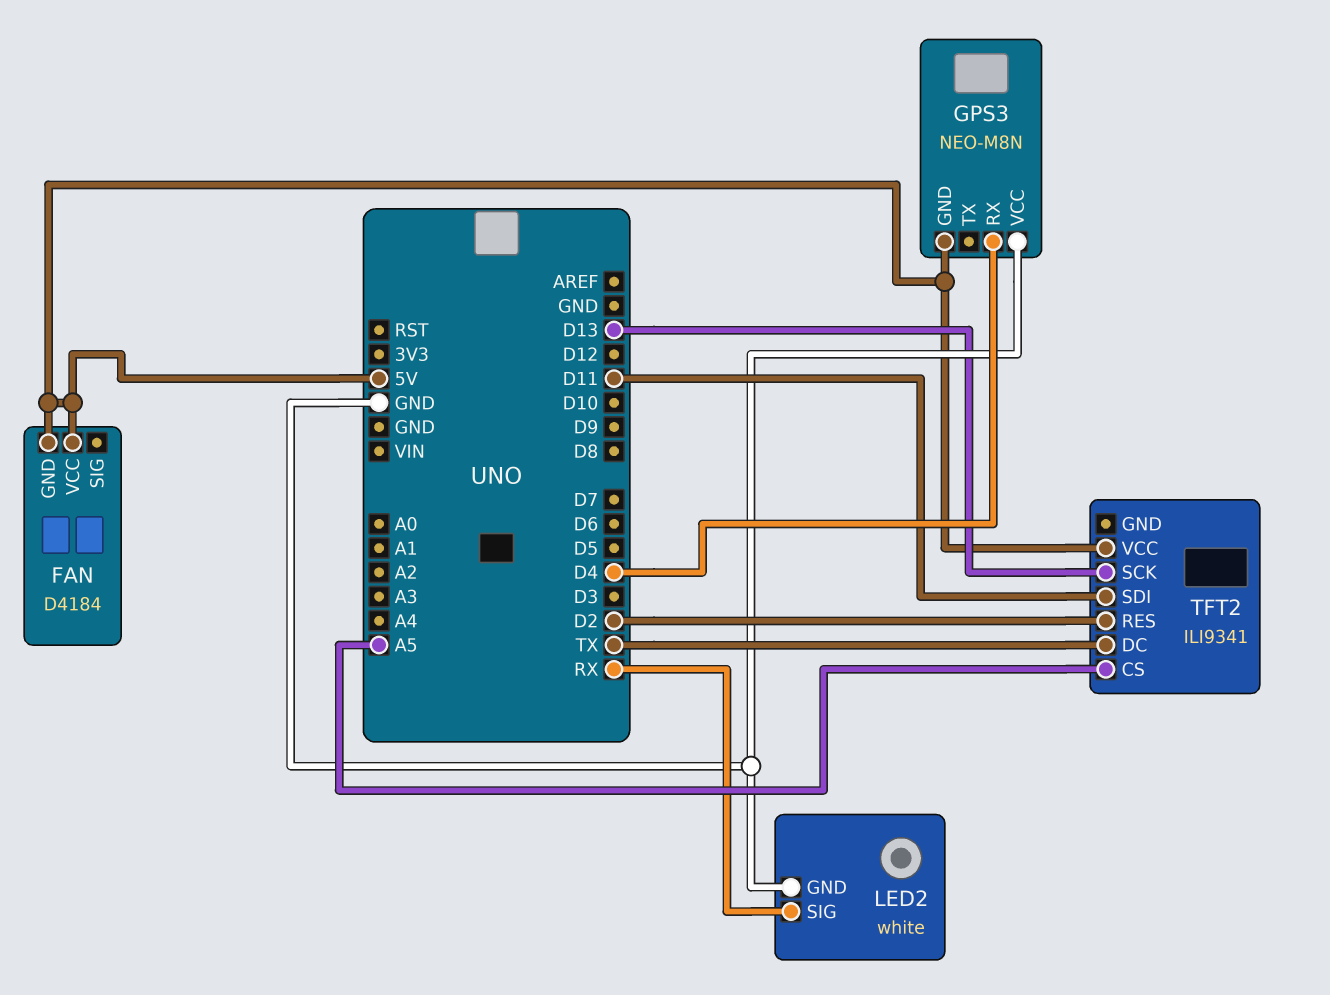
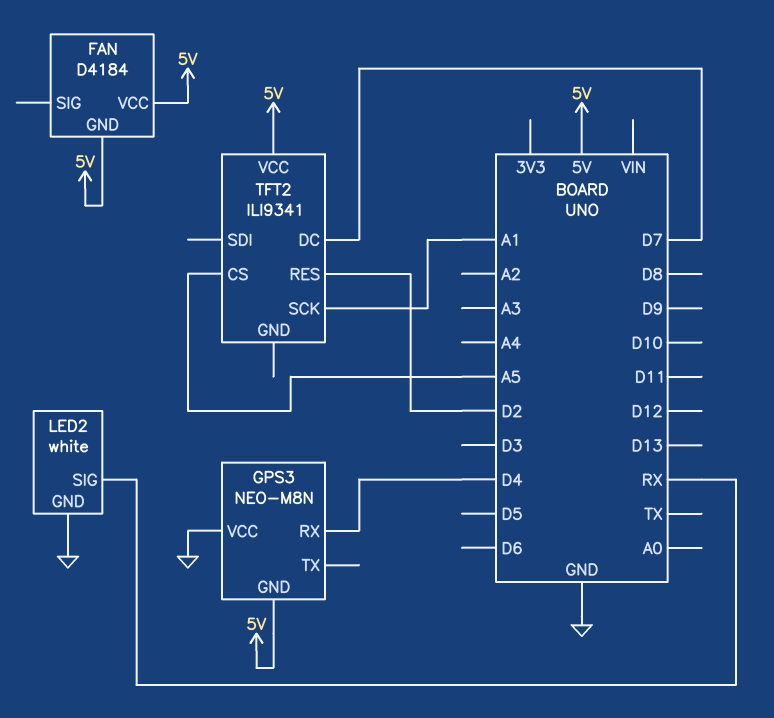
TFT2 pin DC: TX -> D7
TFT2 pin SCK: D13 -> A1
TFT2 pin SDI: D11 -> none

